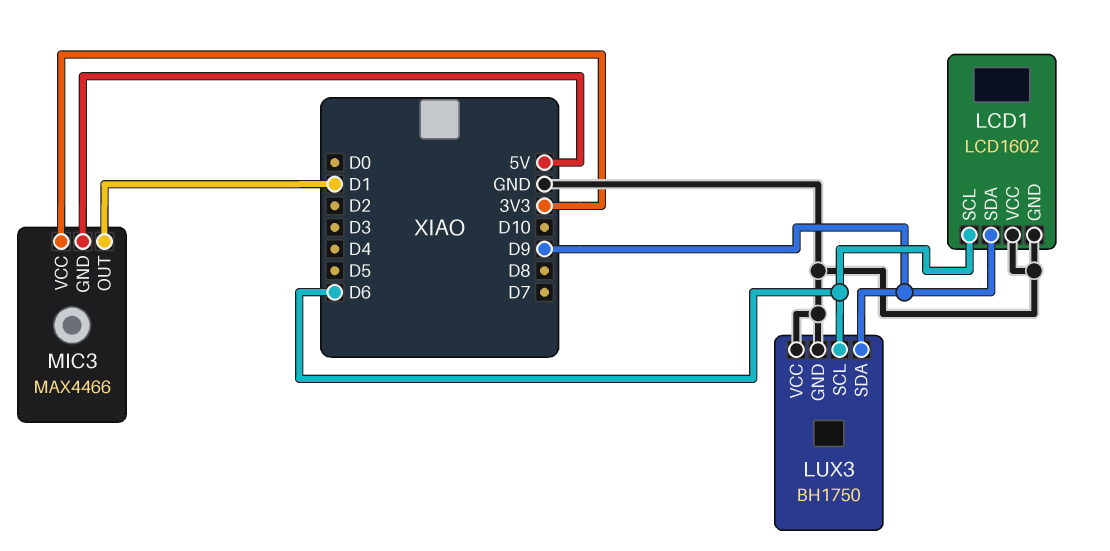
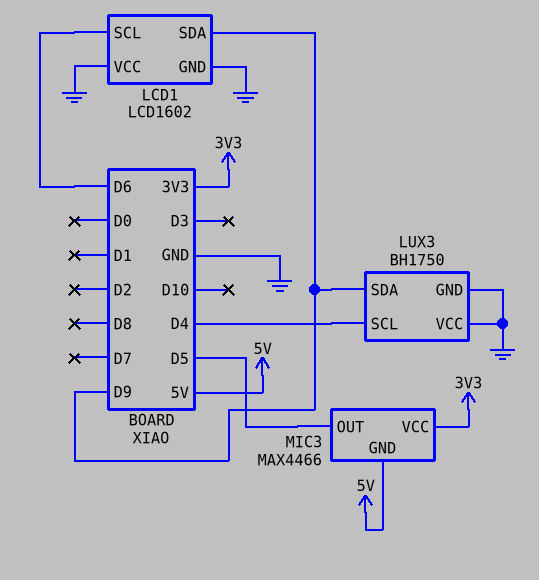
LUX3 pin SCL: D6 -> D4
MIC3 pin OUT: D1 -> D5

